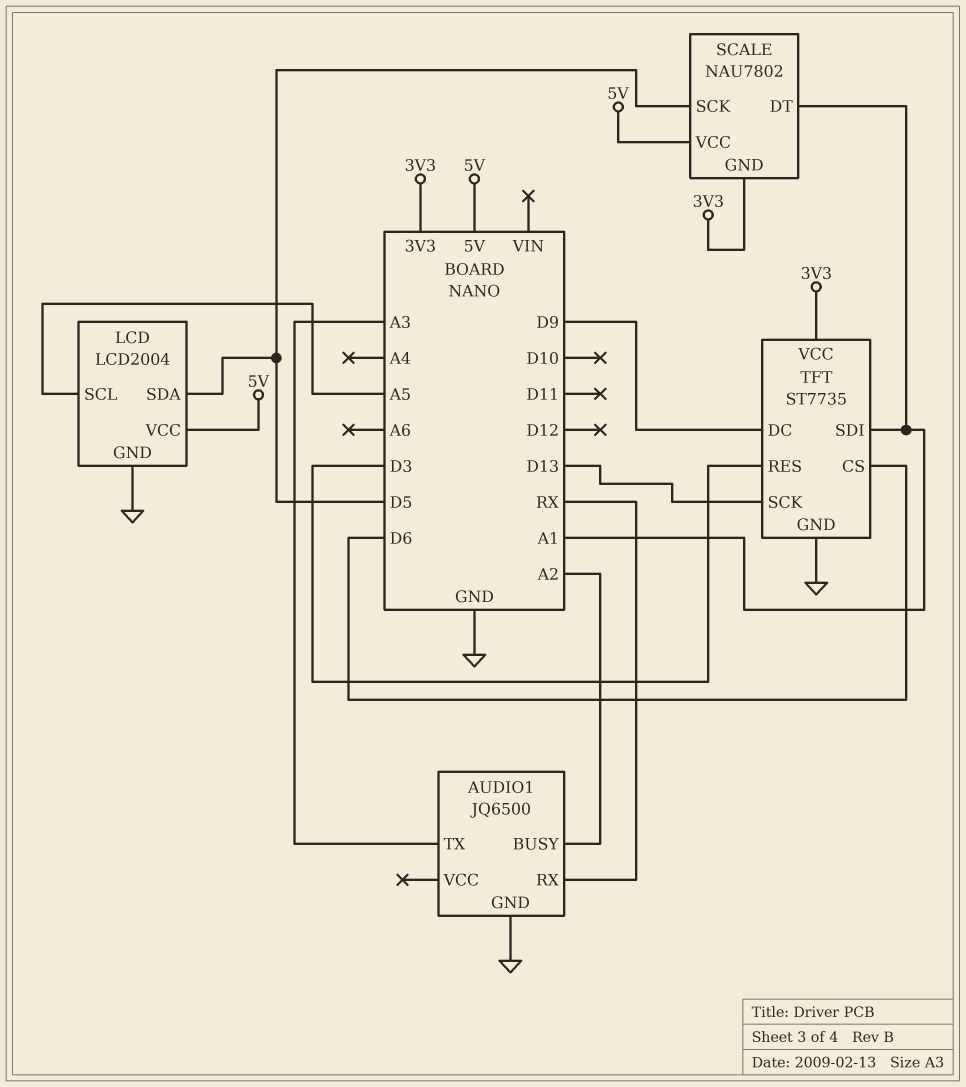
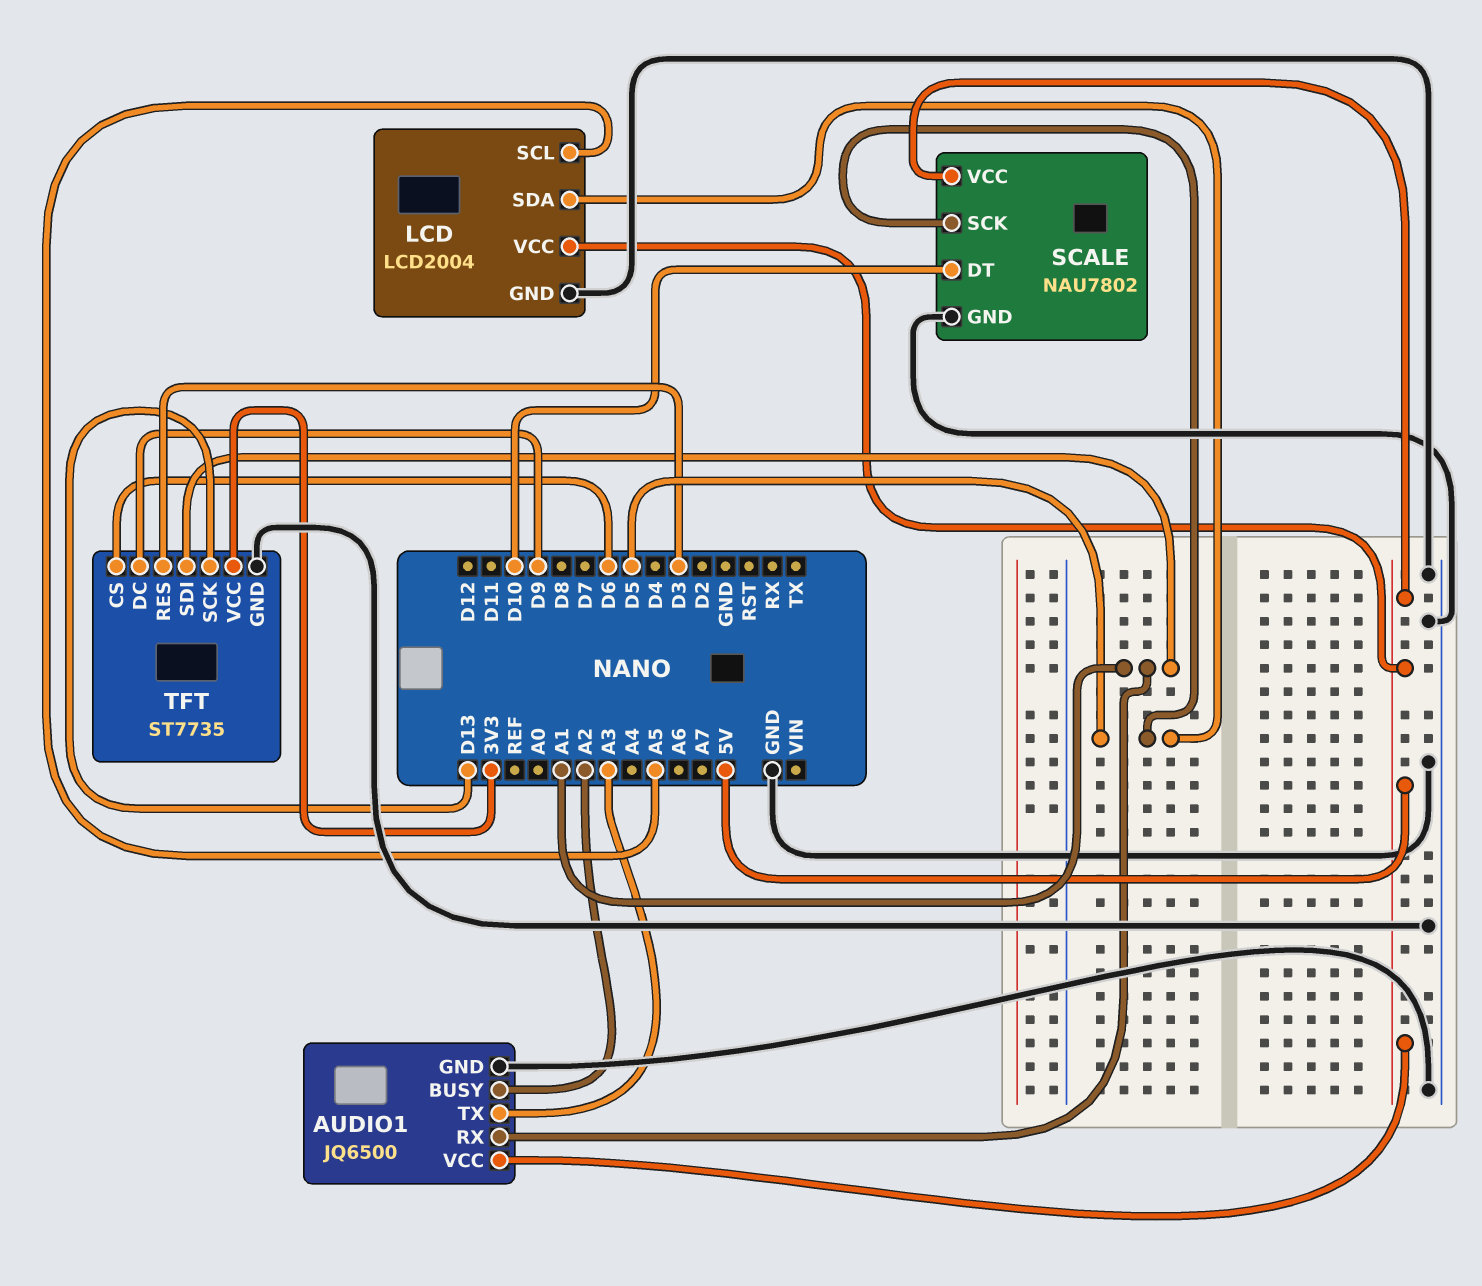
AUDIO1 pin RX: RX -> A1
AUDIO1 pin VCC: none -> 5V
SCALE pin DT: A1 -> D10
SCALE pin GND: 3V3 -> GND

